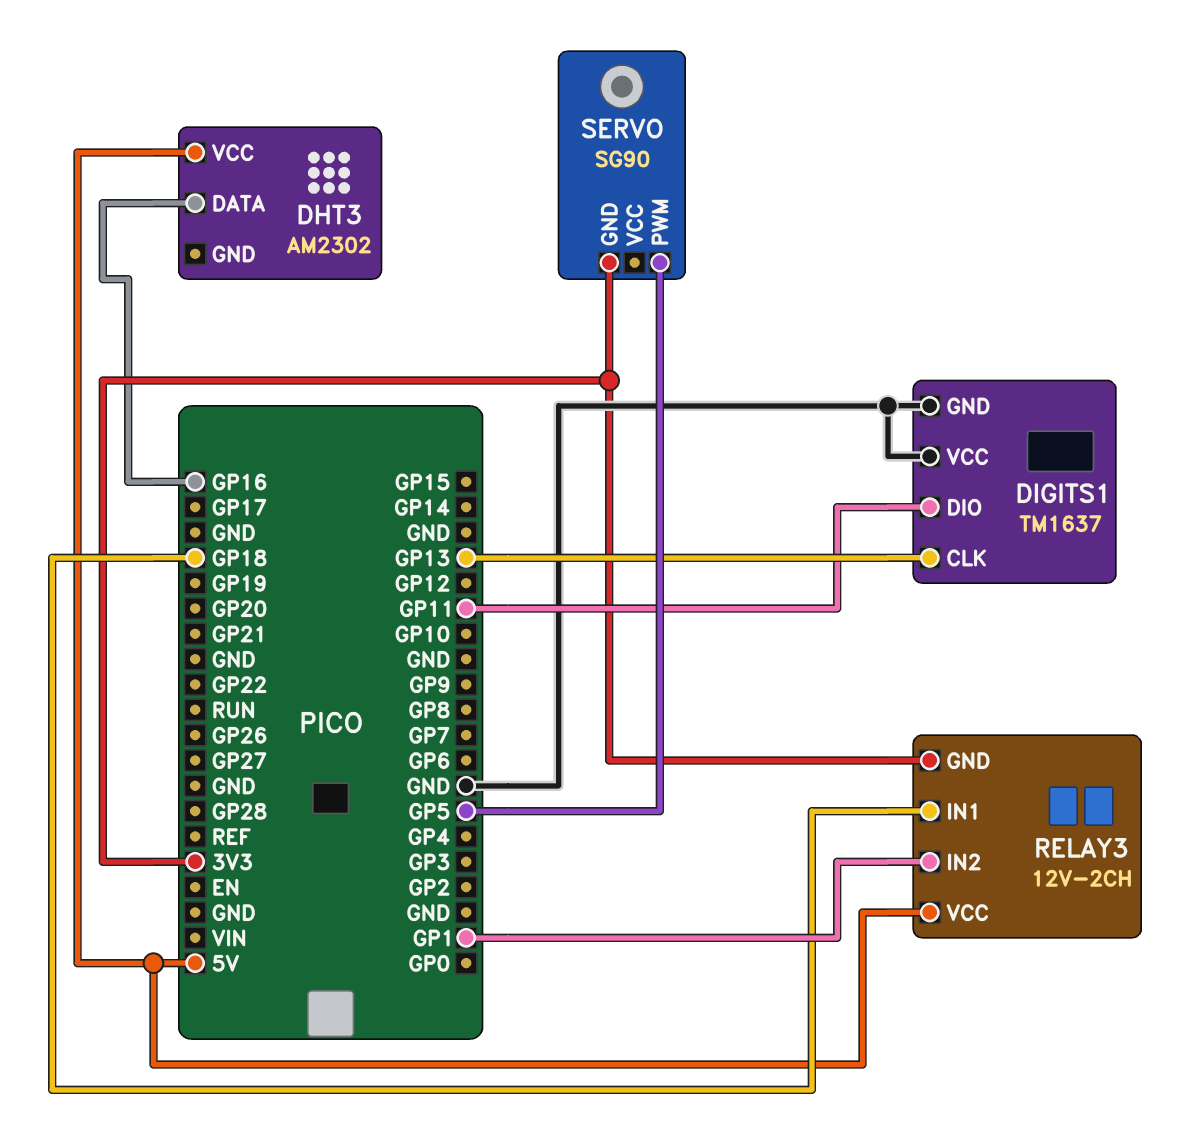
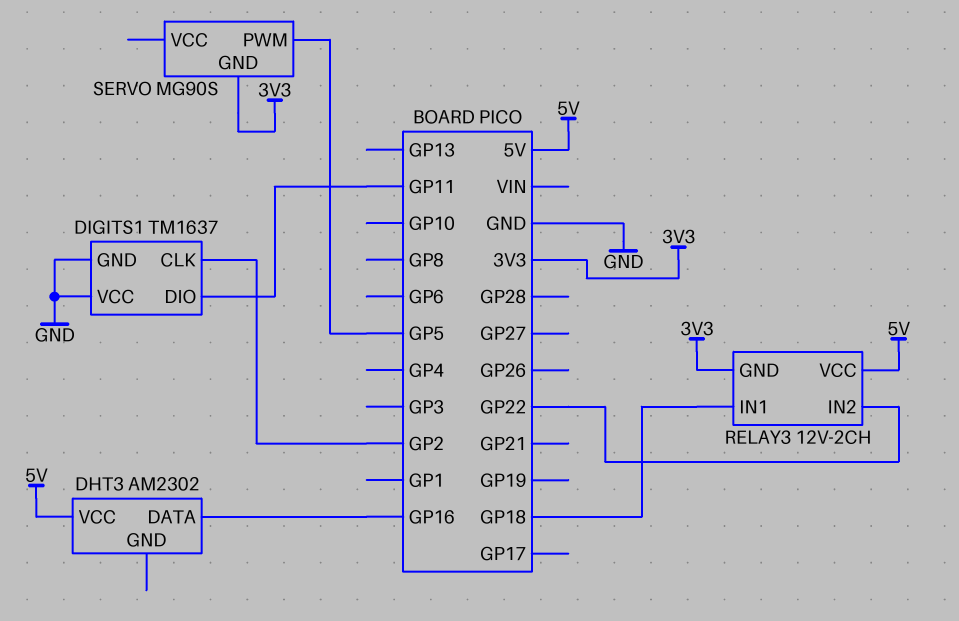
DIGITS1 pin CLK: GP13 -> GP2
RELAY3 pin IN2: GP1 -> GP22
SERVO: SG90 -> MG90S

